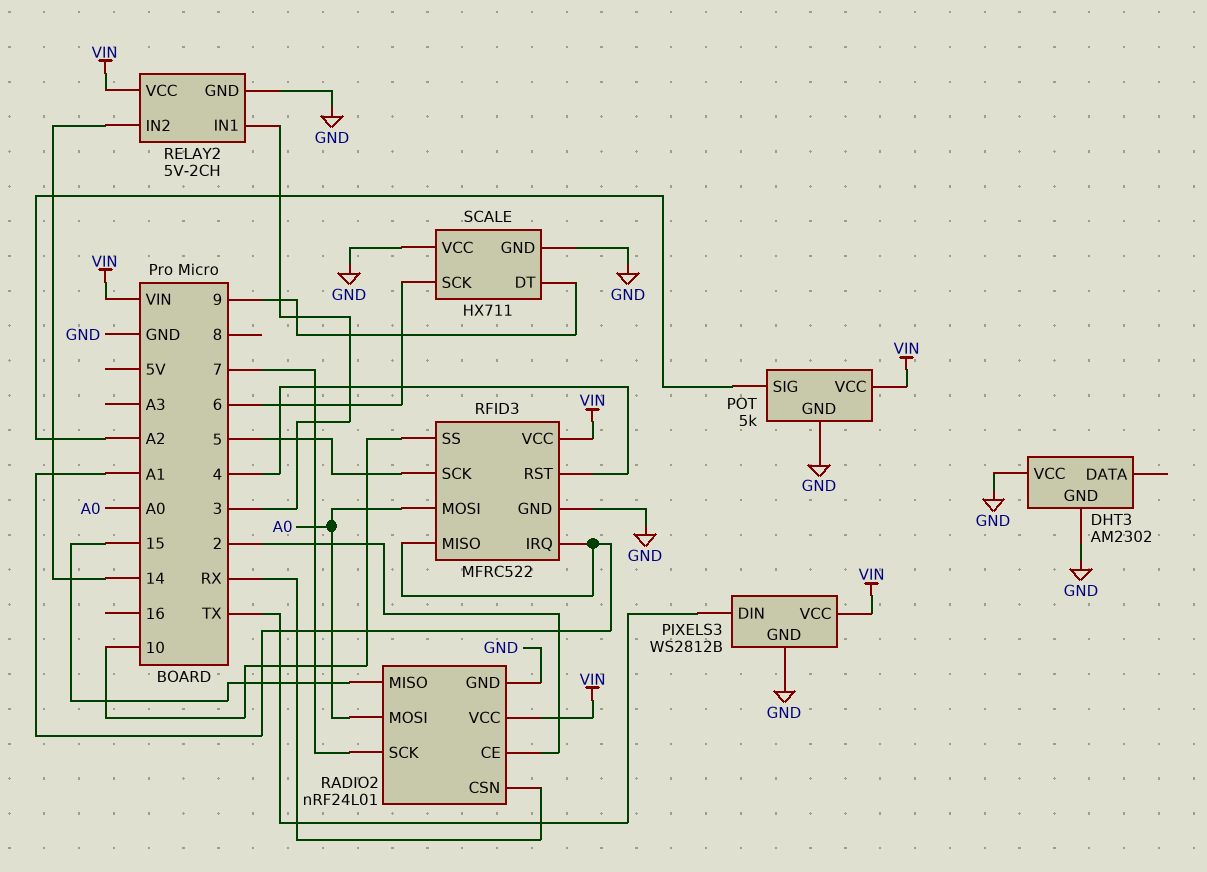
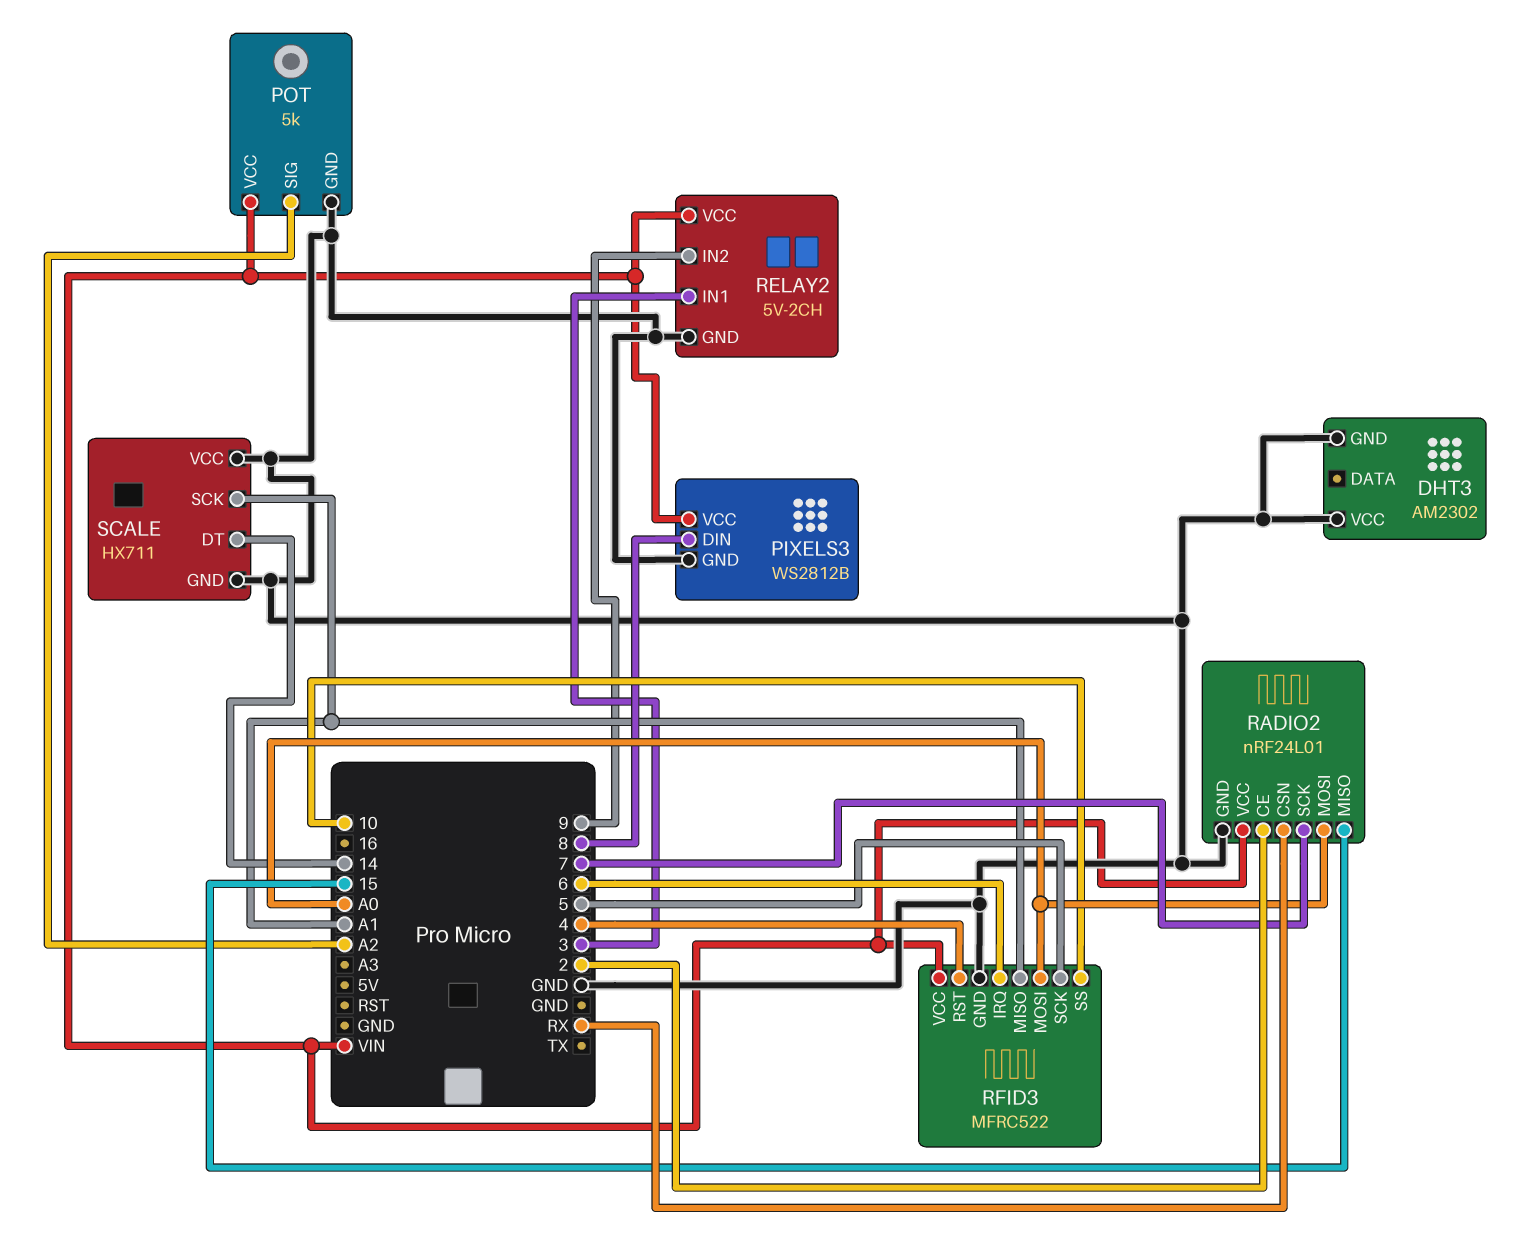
PIXELS3 pin DIN: TX -> 8
RELAY2 pin IN2: 14 -> 9
RFID3 pin IRQ: A1 -> 6
SCALE pin DT: 9 -> 14
SCALE pin SCK: 6 -> A1

